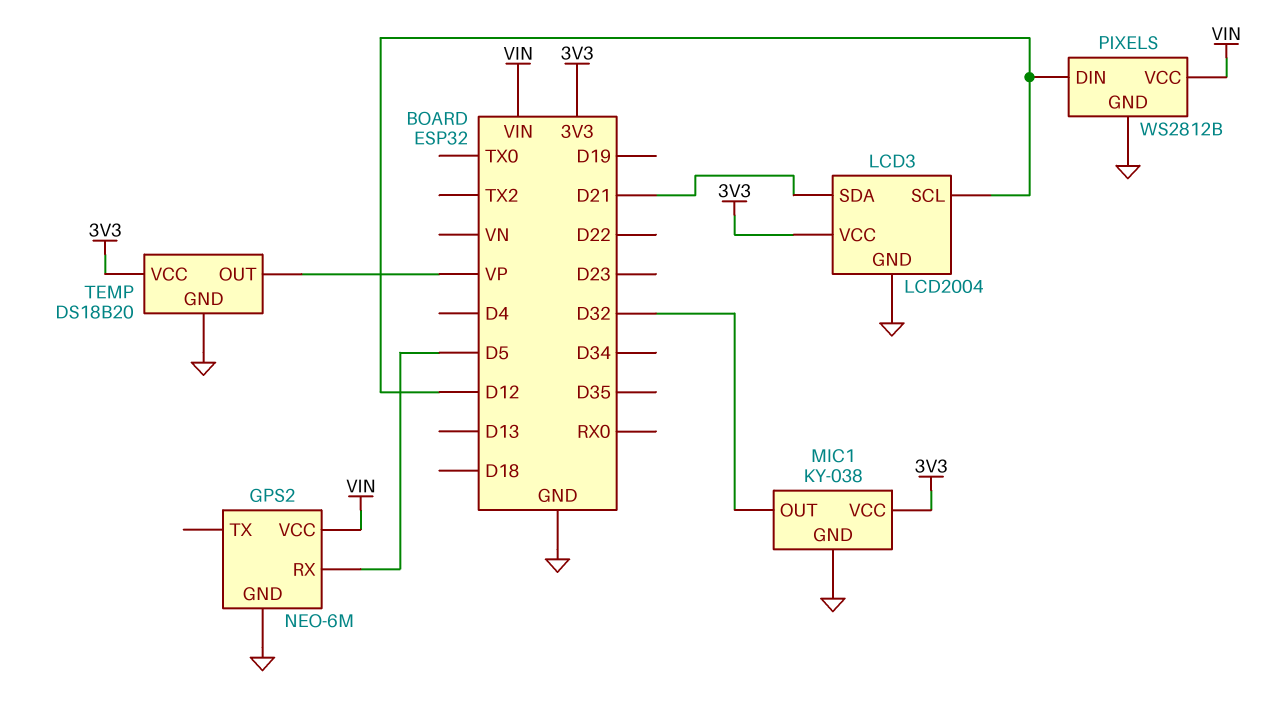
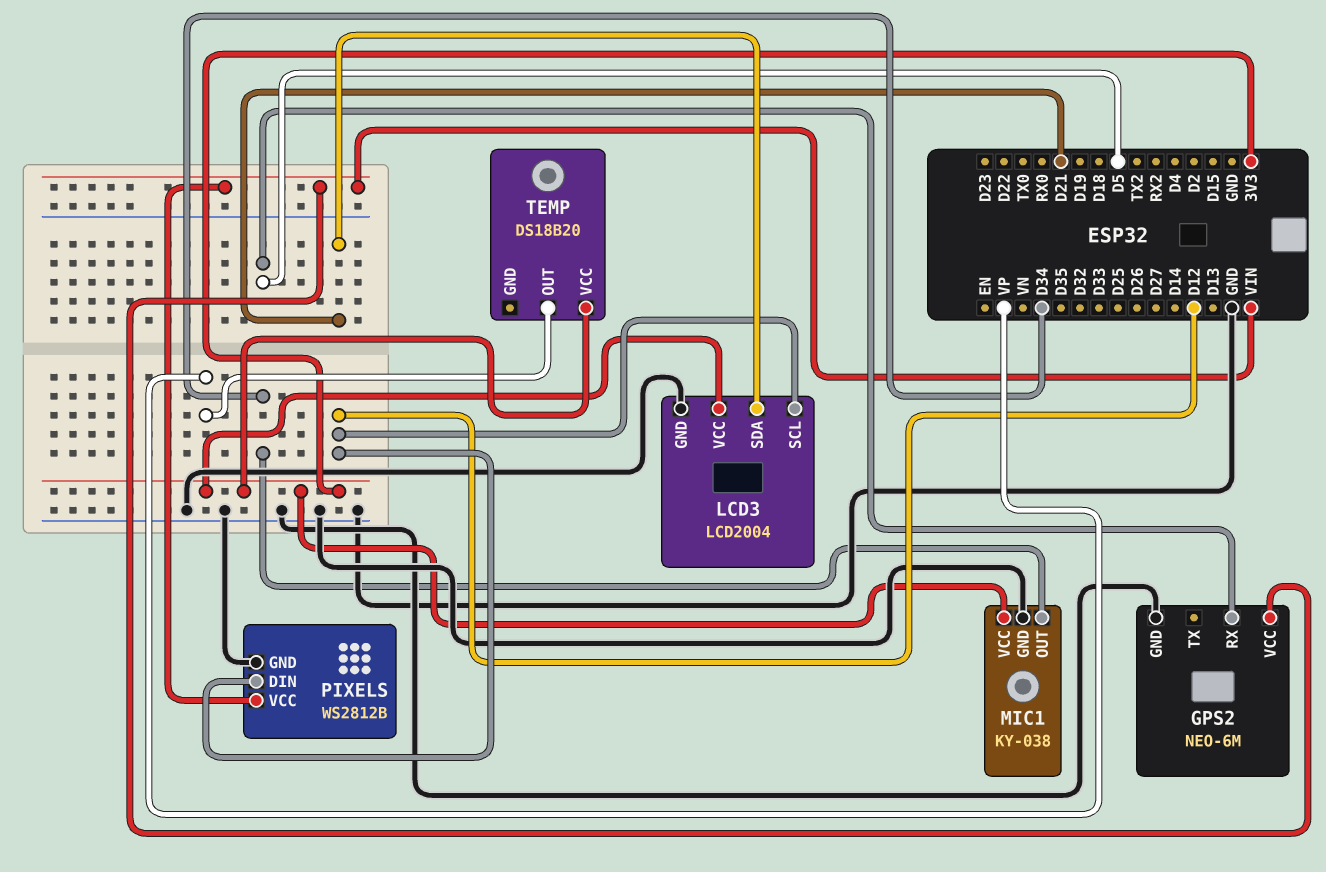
MIC1 pin OUT: D32 -> D34
TEMP pin GND: GND -> none

